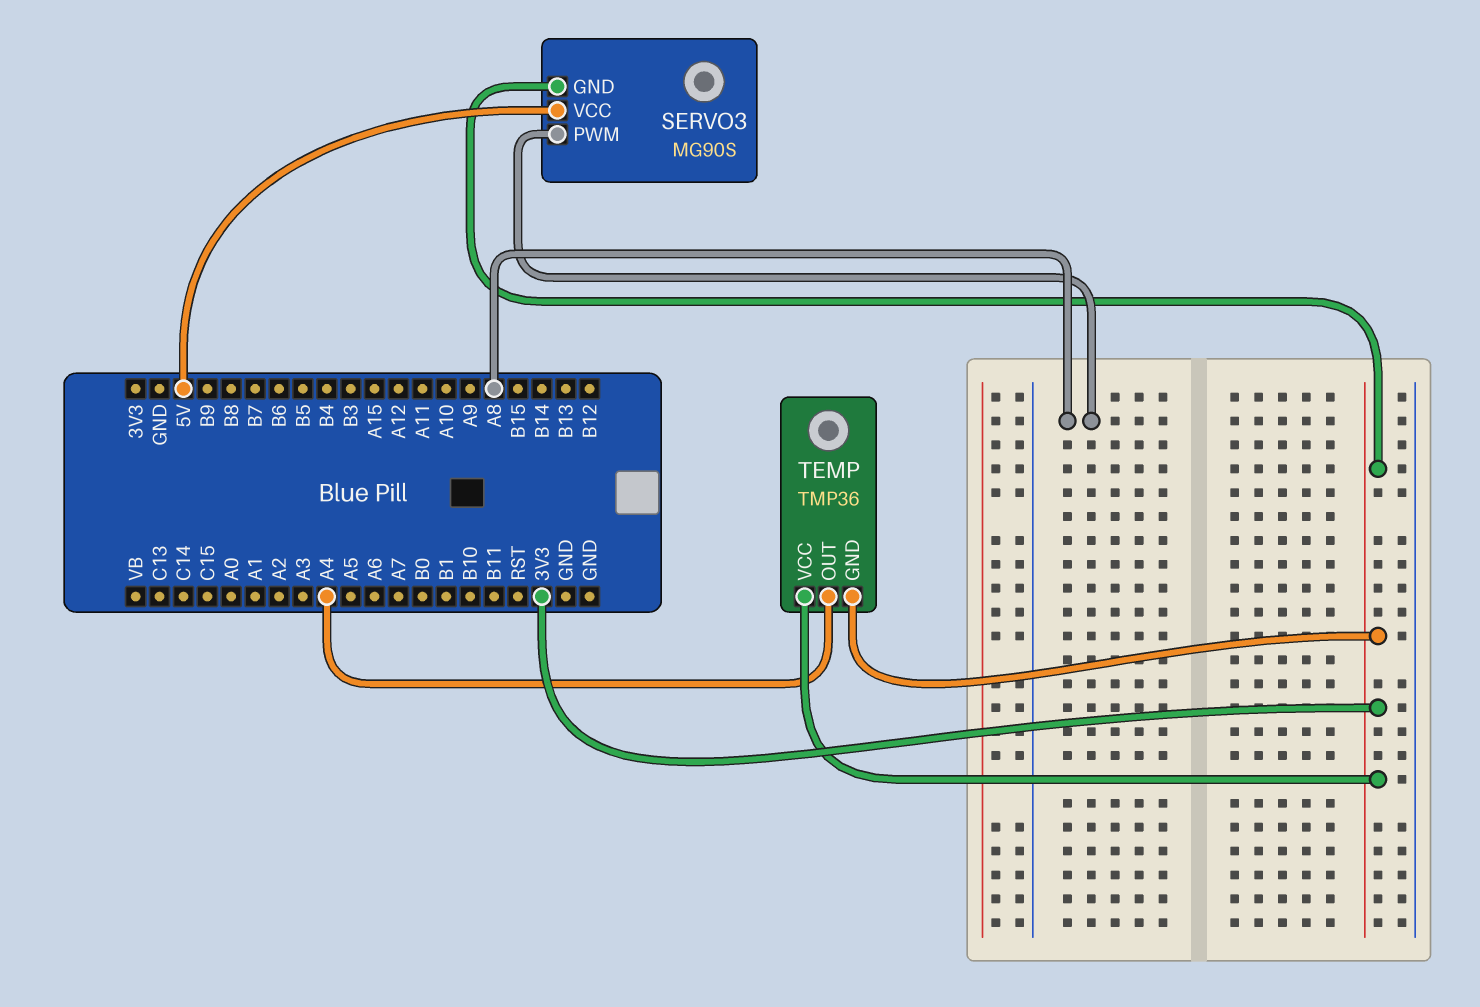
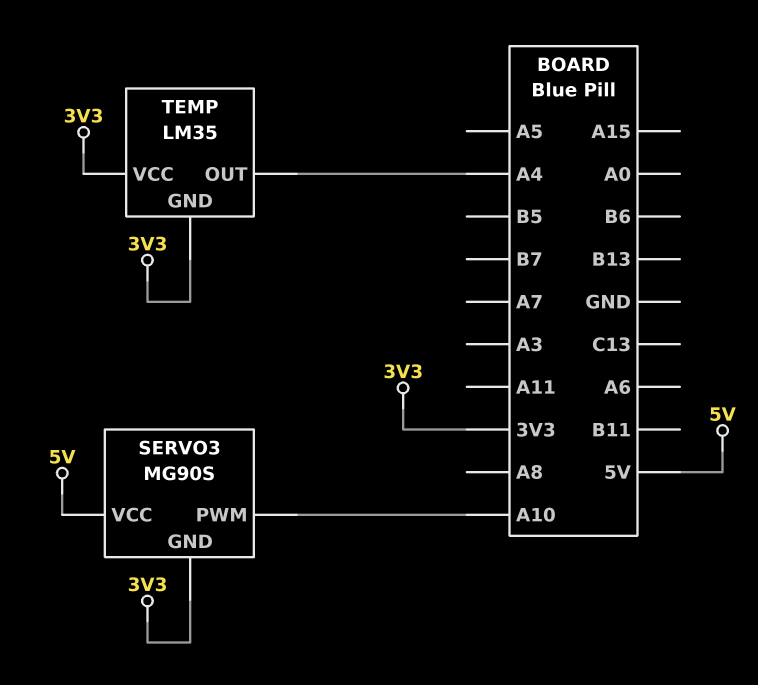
SERVO3 pin PWM: A8 -> A10
TEMP: TMP36 -> LM35

